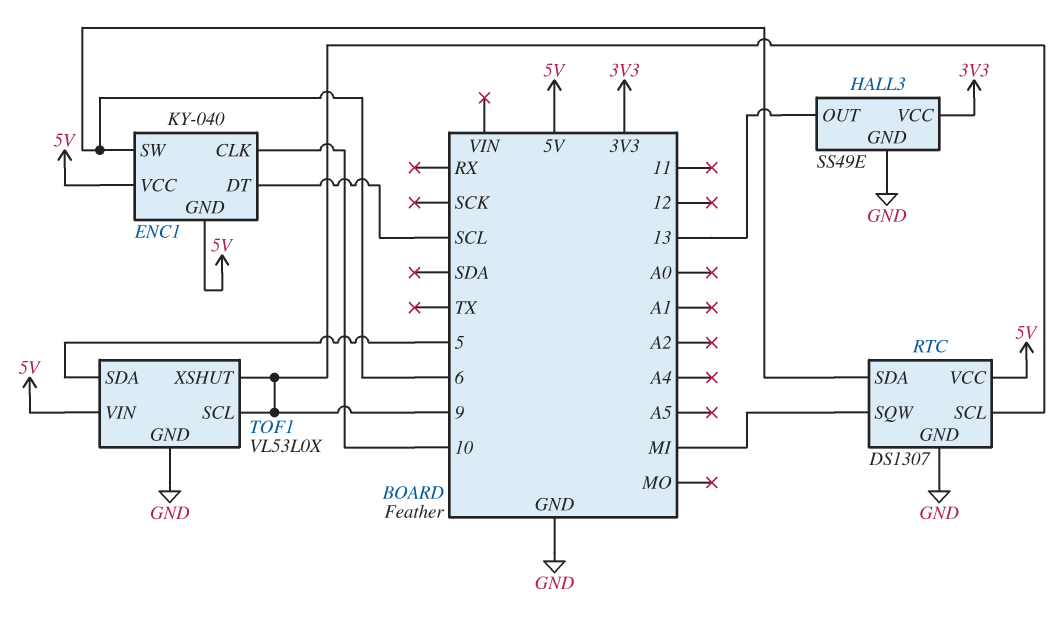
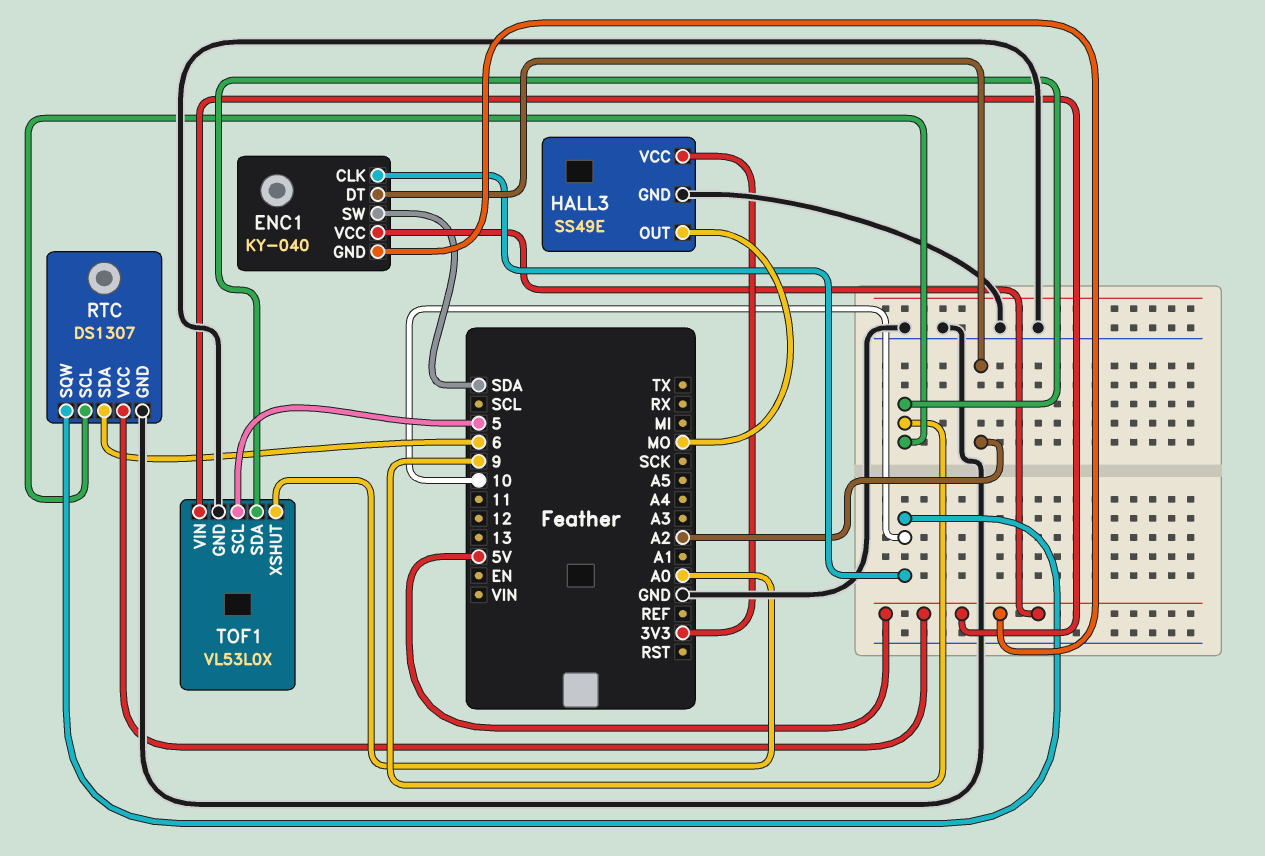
ENC1 pin DT: SCL -> A2
ENC1 pin SW: 6 -> SDA
HALL3 pin OUT: 13 -> MO
RTC pin SQW: MI -> 10
TOF1 pin SCL: 9 -> 5
TOF1 pin SDA: 5 -> 9
TOF1 pin XSHUT: 9 -> A0

